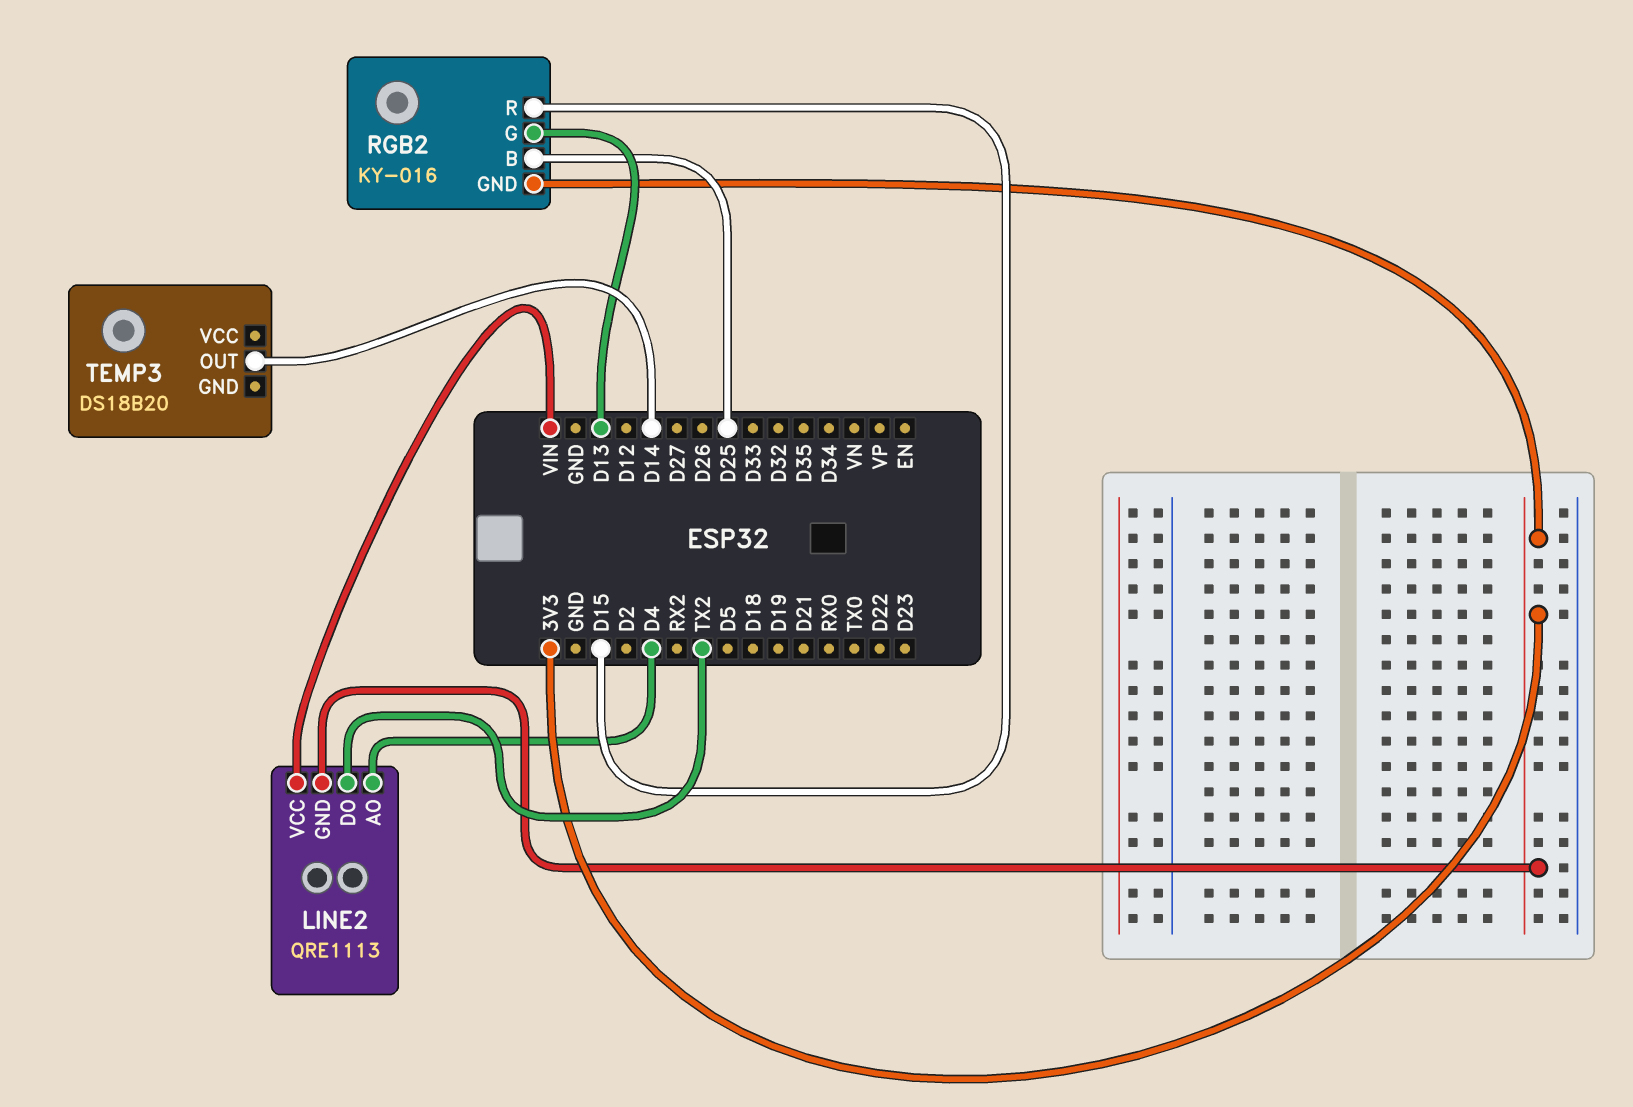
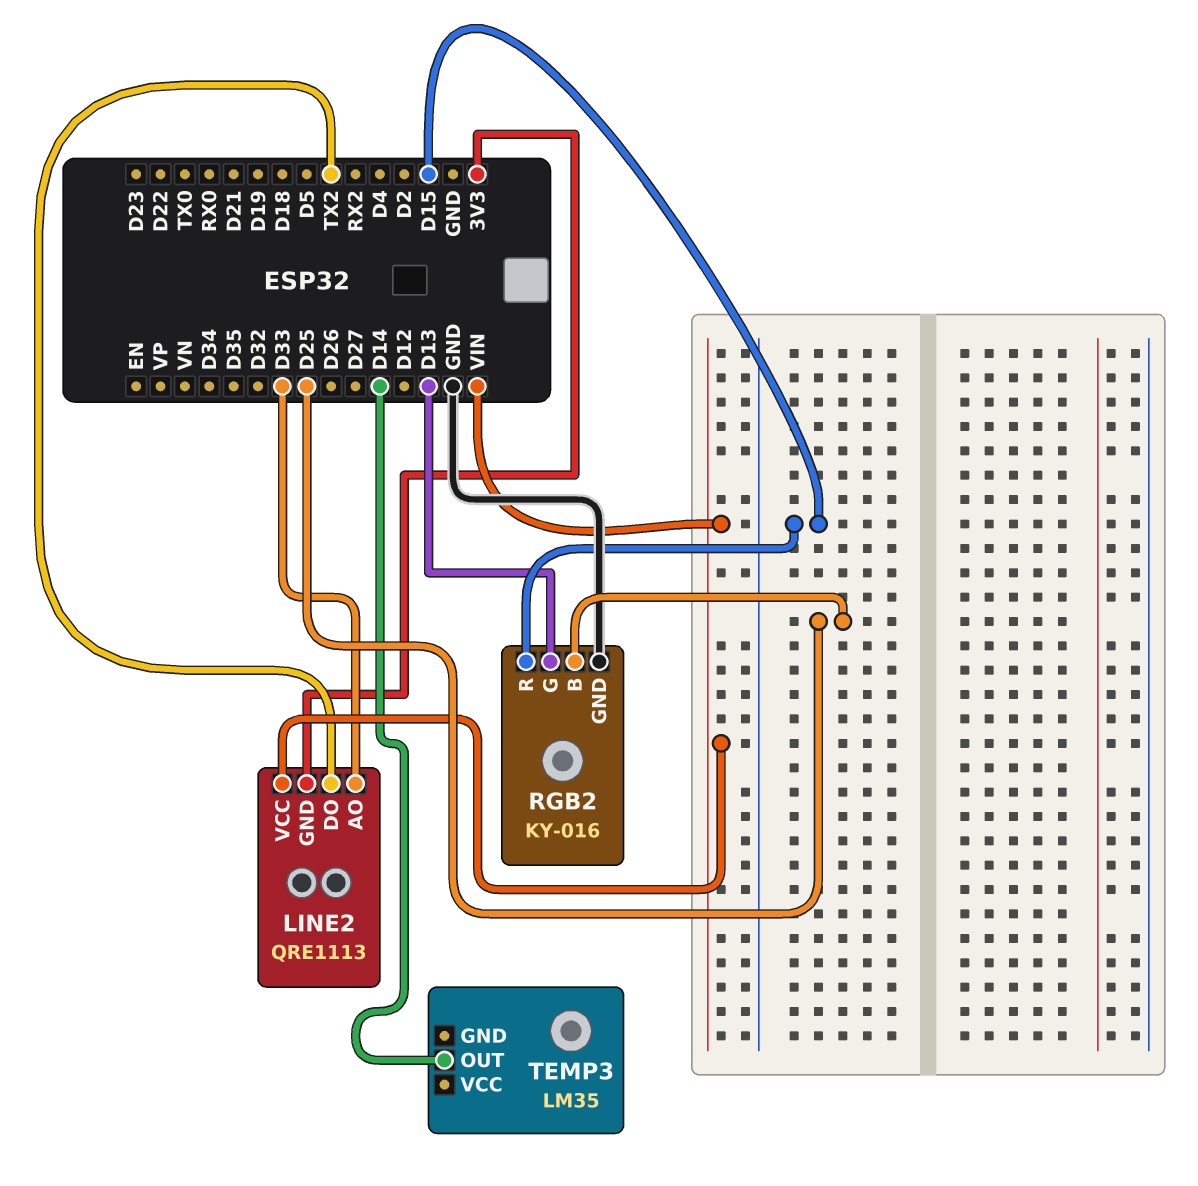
LINE2 pin AO: D4 -> D33
RGB2 pin GND: 3V3 -> GND
TEMP3: DS18B20 -> LM35

